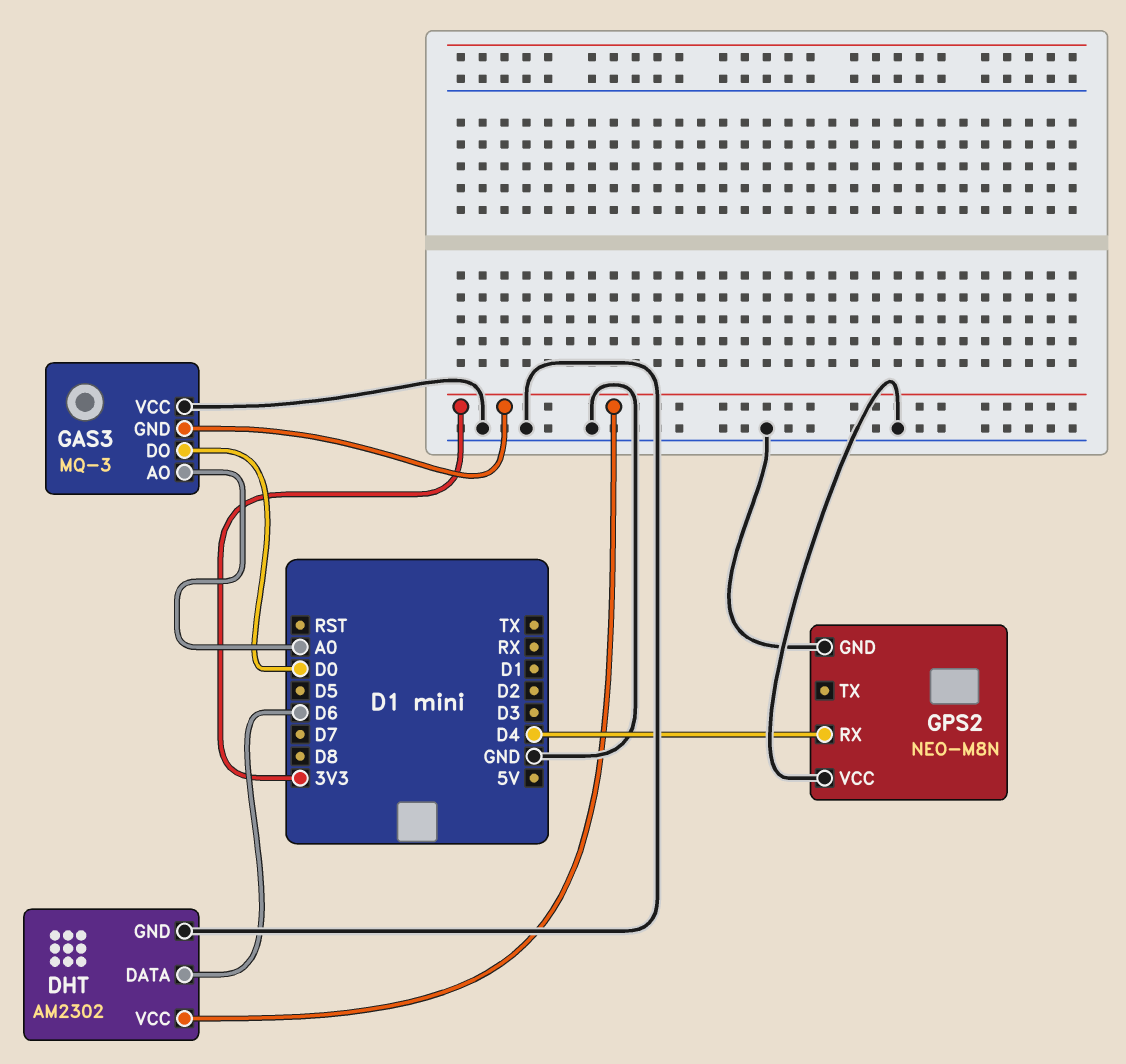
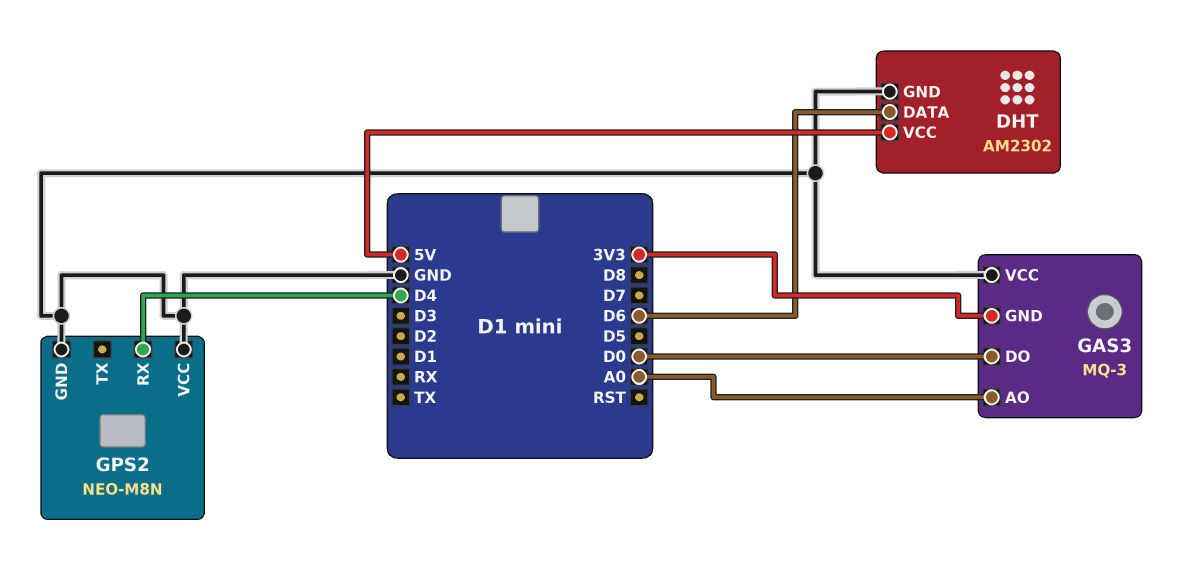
DHT pin VCC: 3V3 -> 5V

